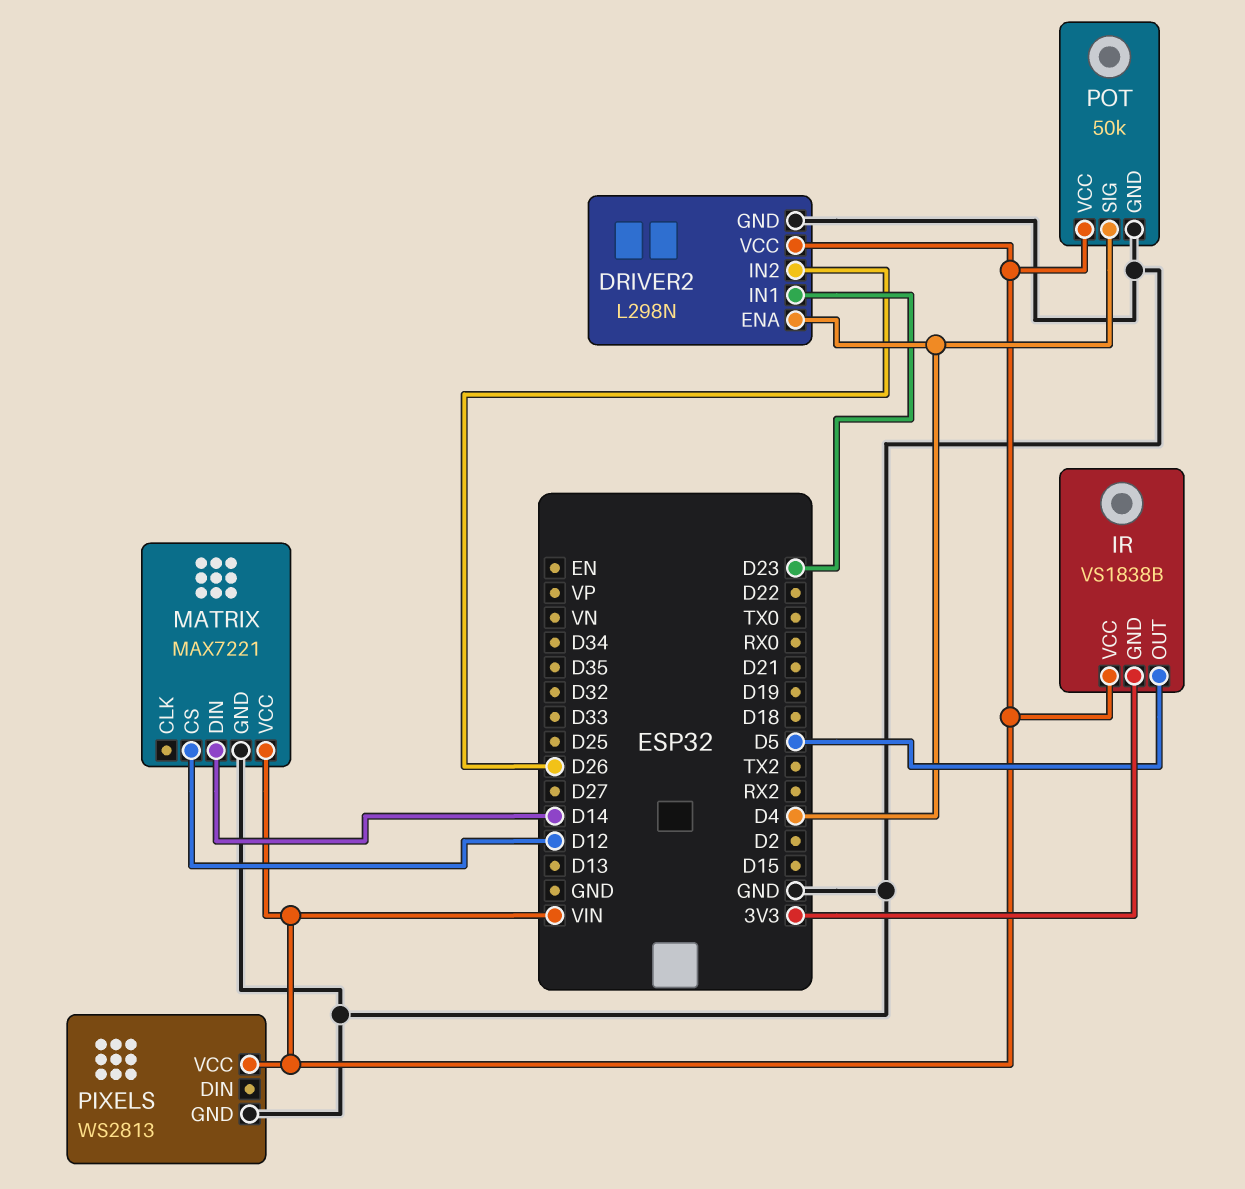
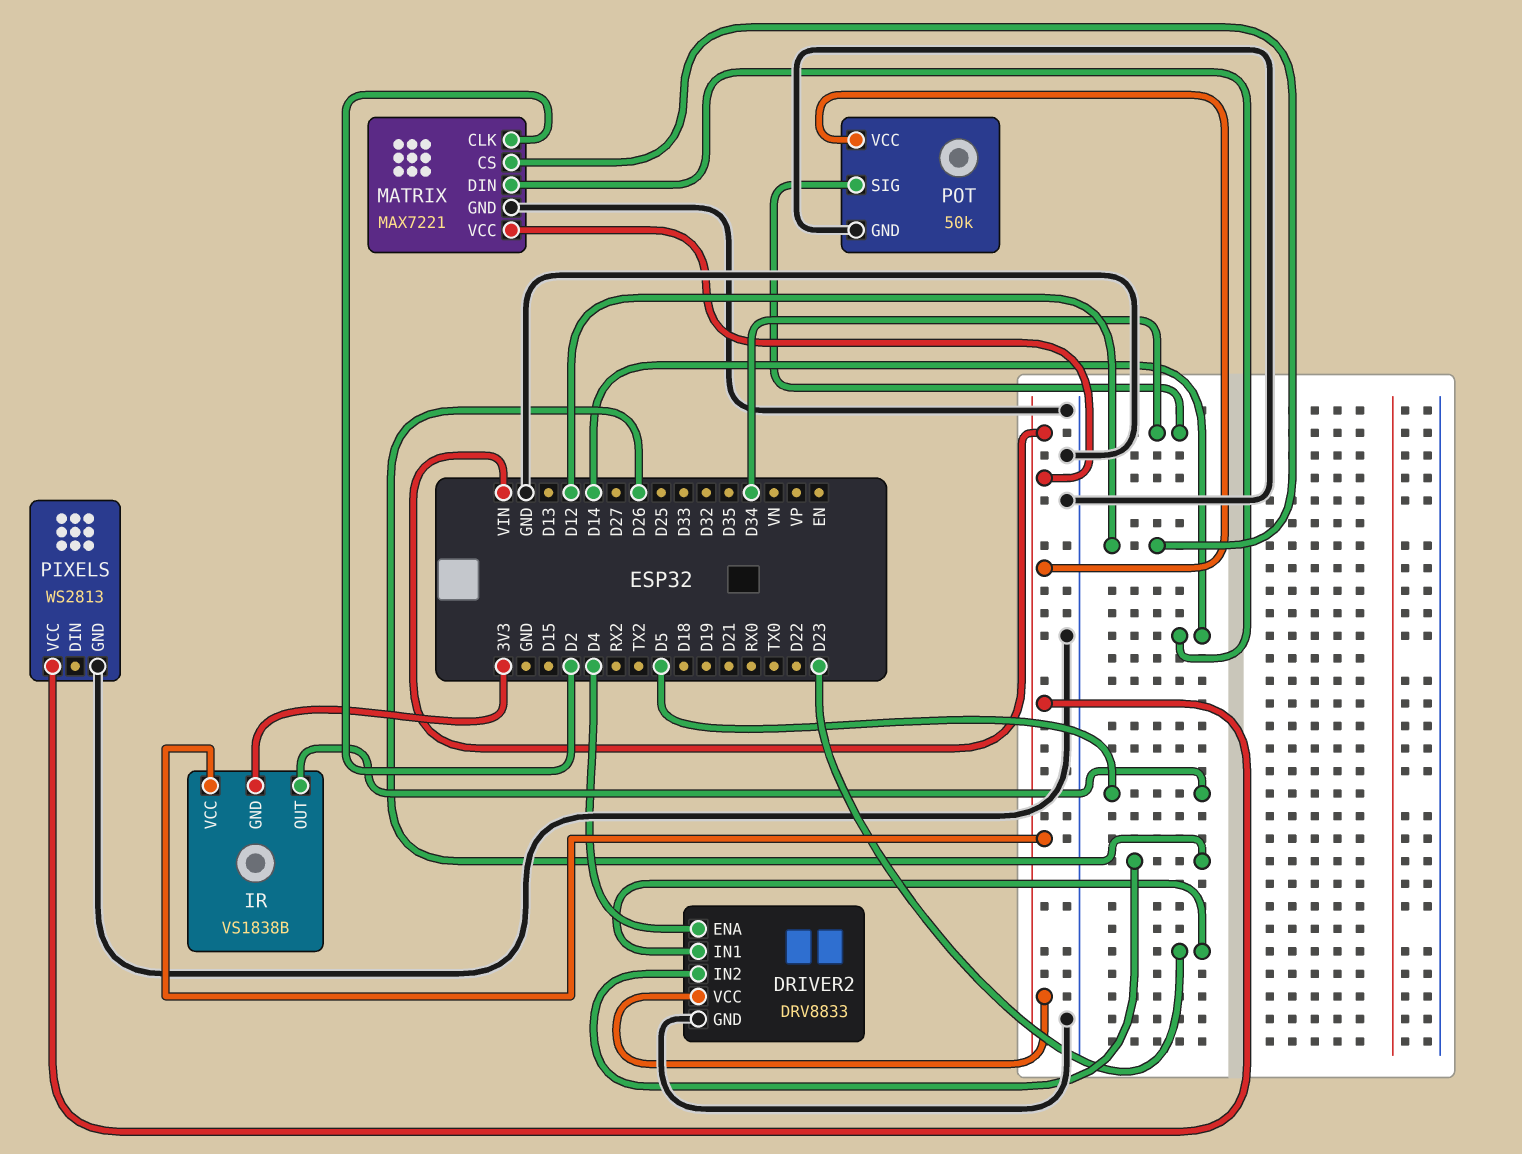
DRIVER2: L298N -> DRV8833
MATRIX pin CLK: none -> D2
POT pin SIG: D4 -> D34

